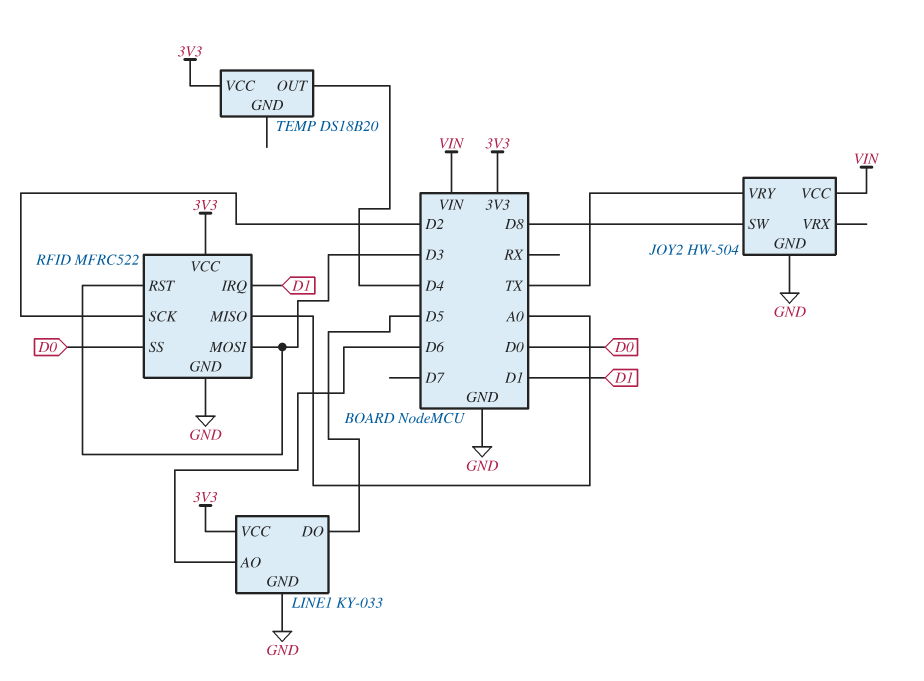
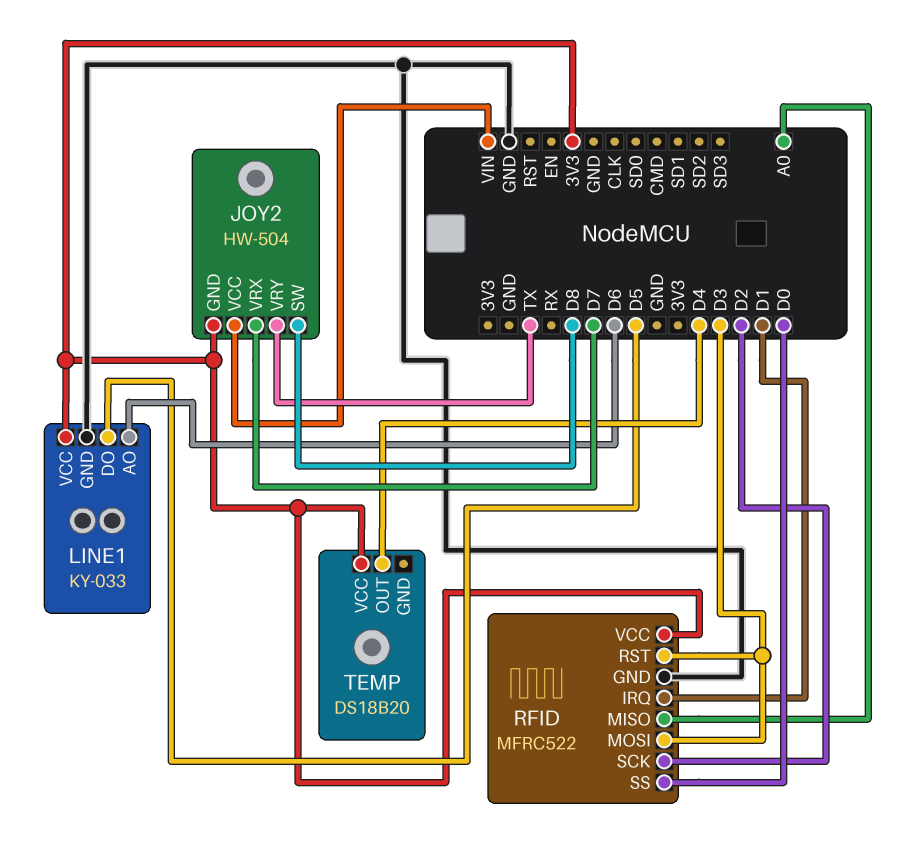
JOY2 pin GND: GND -> 3V3
JOY2 pin VRX: none -> D7

